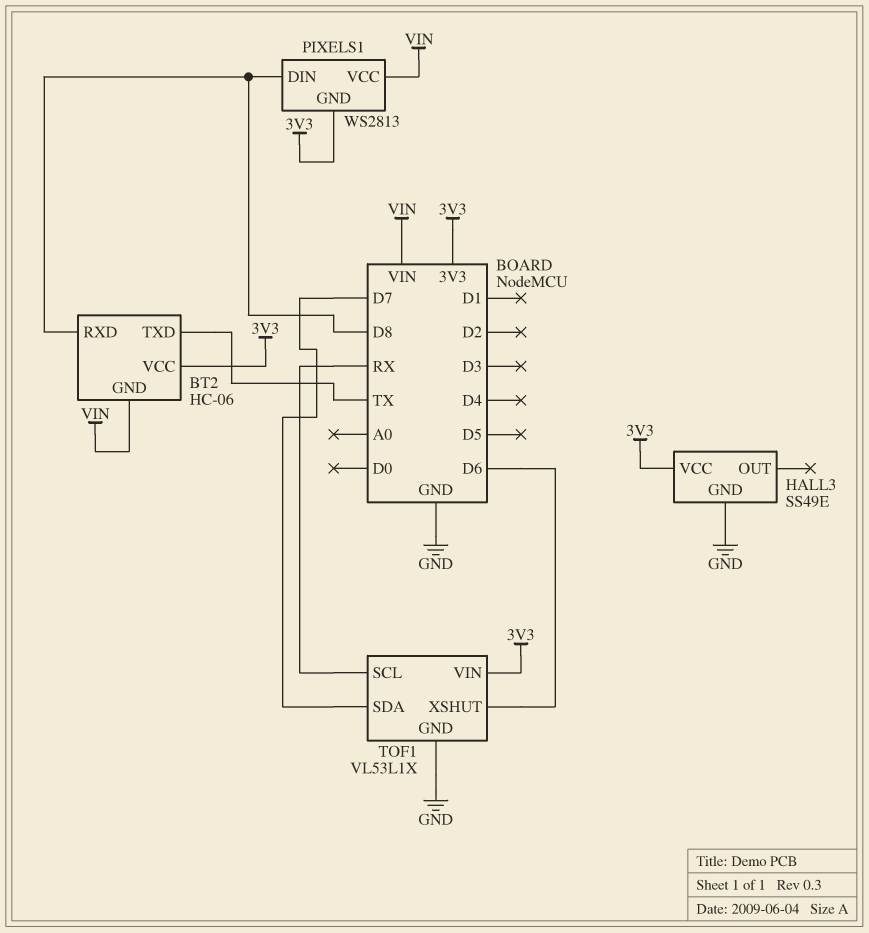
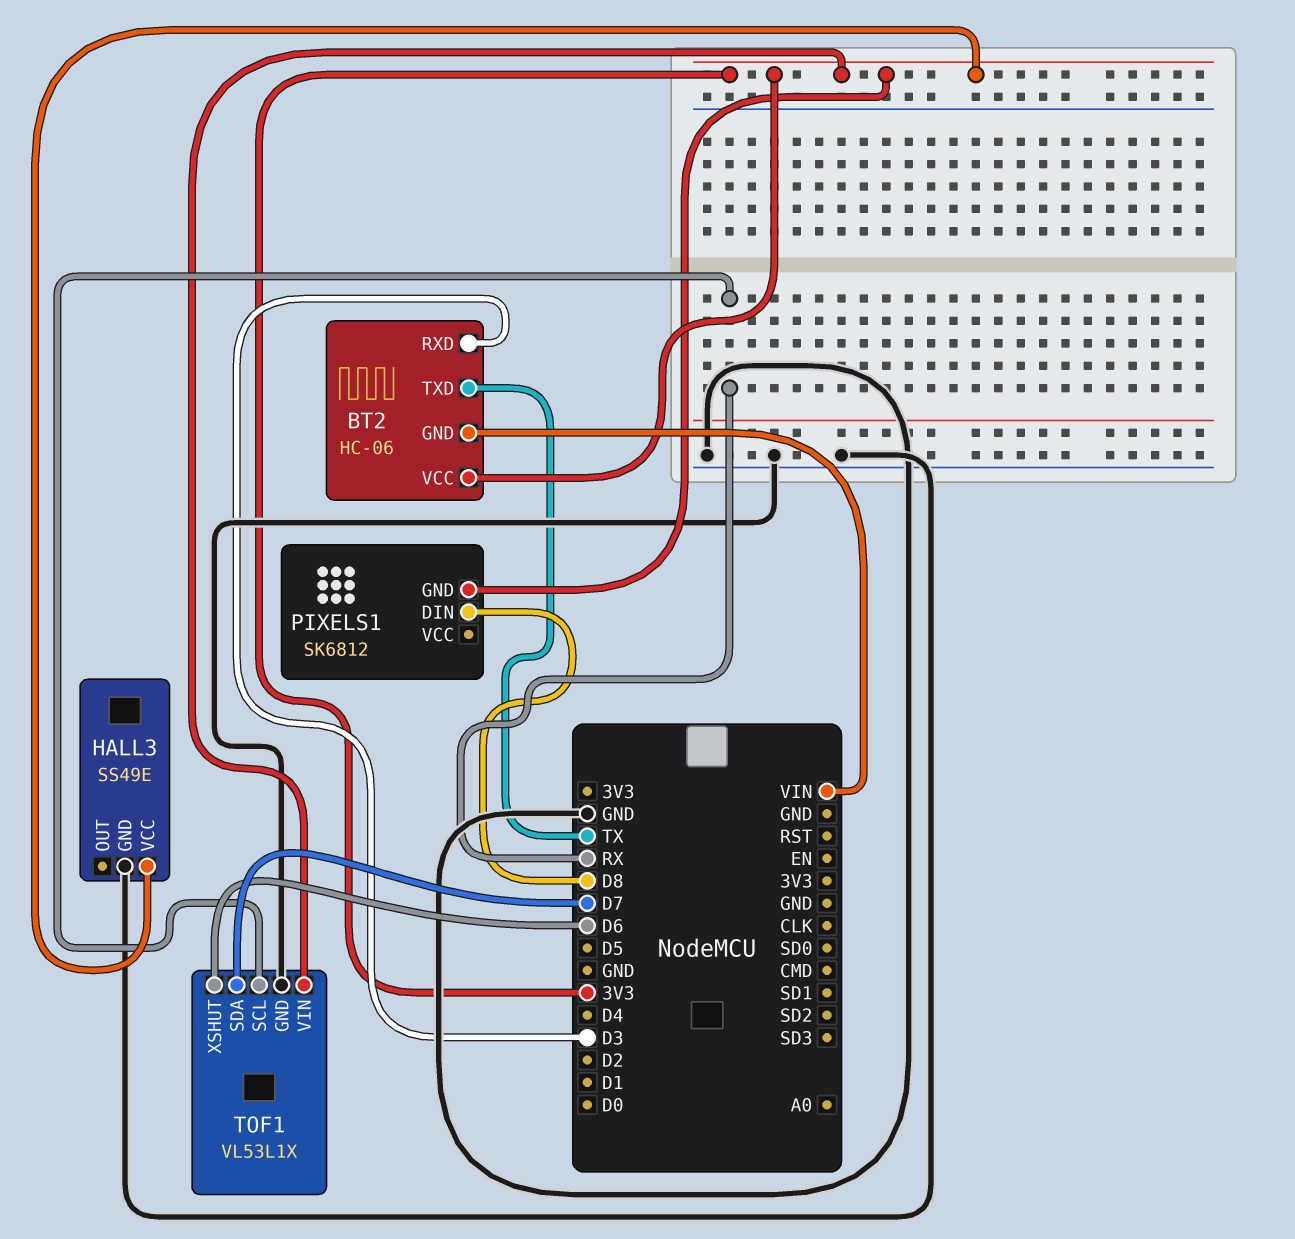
BT2 pin RXD: D8 -> D3
PIXELS1: WS2813 -> SK6812
PIXELS1 pin VCC: VIN -> none

